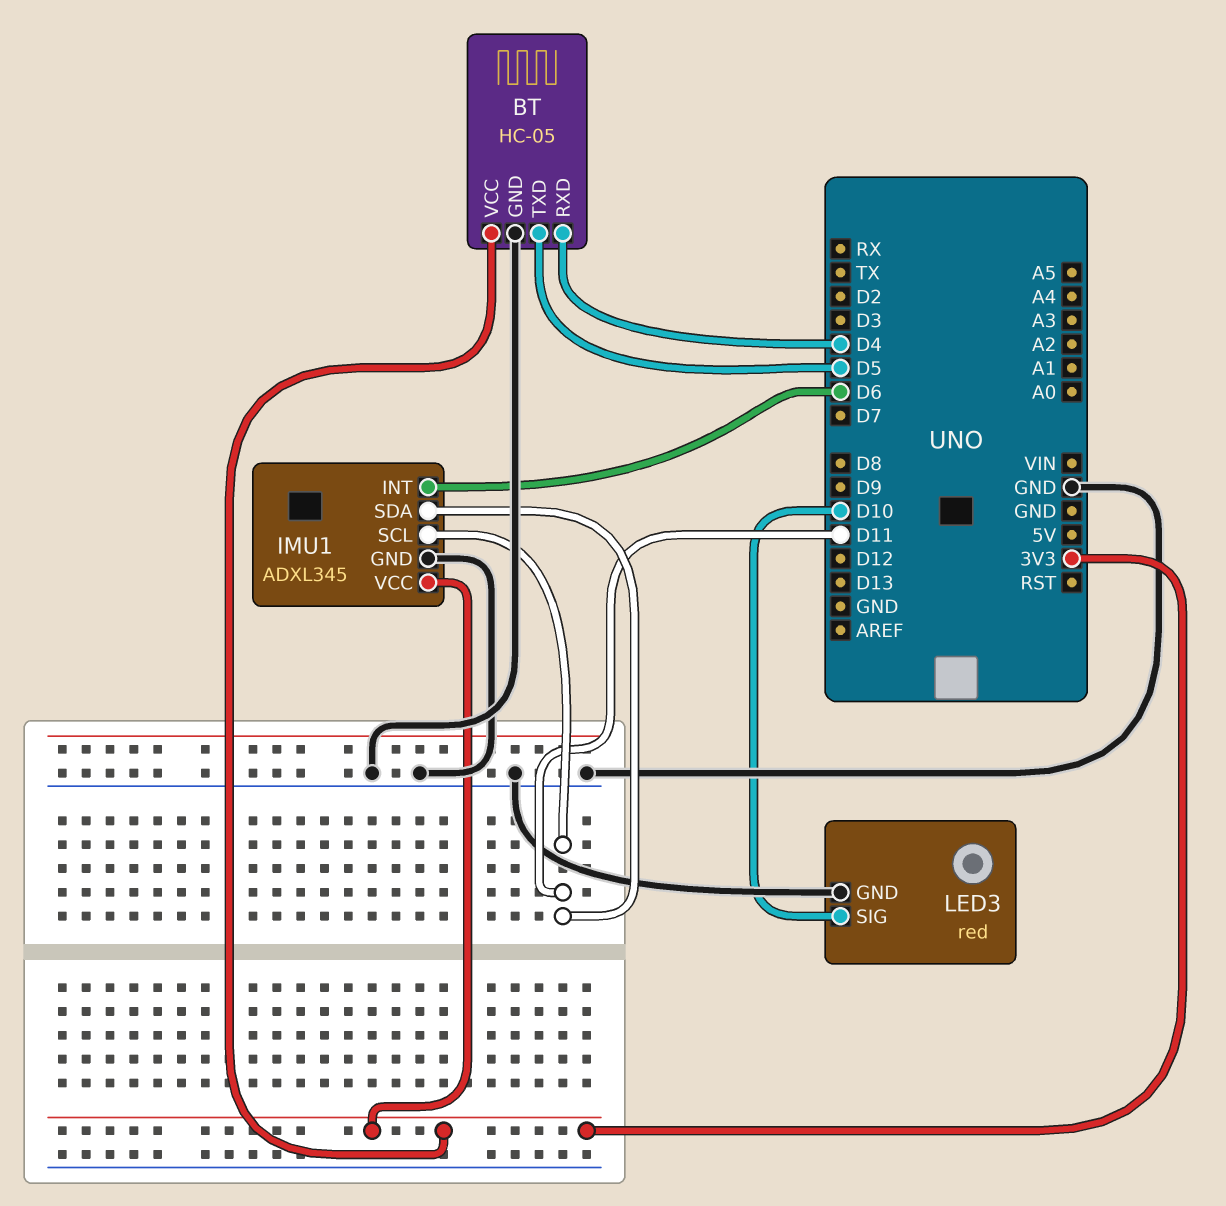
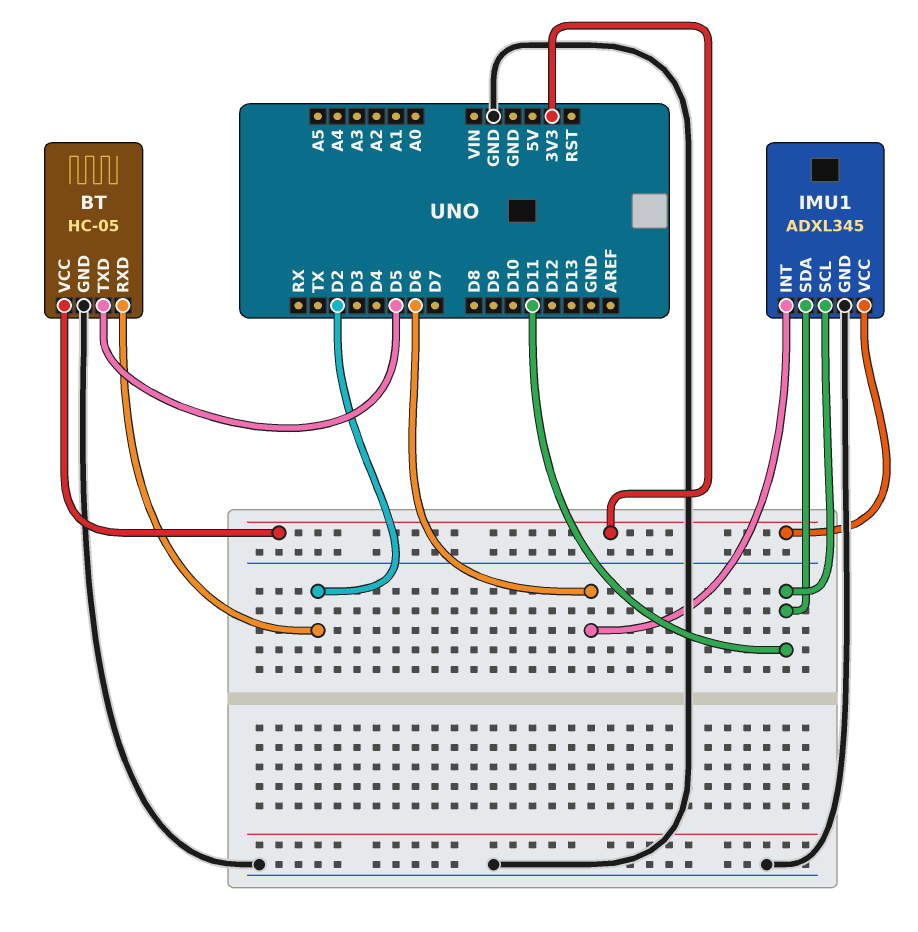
BT pin RXD: D4 -> D2
LED3: red -> none
LED3 pin GND: GND -> none
LED3 pin SIG: D10 -> none

